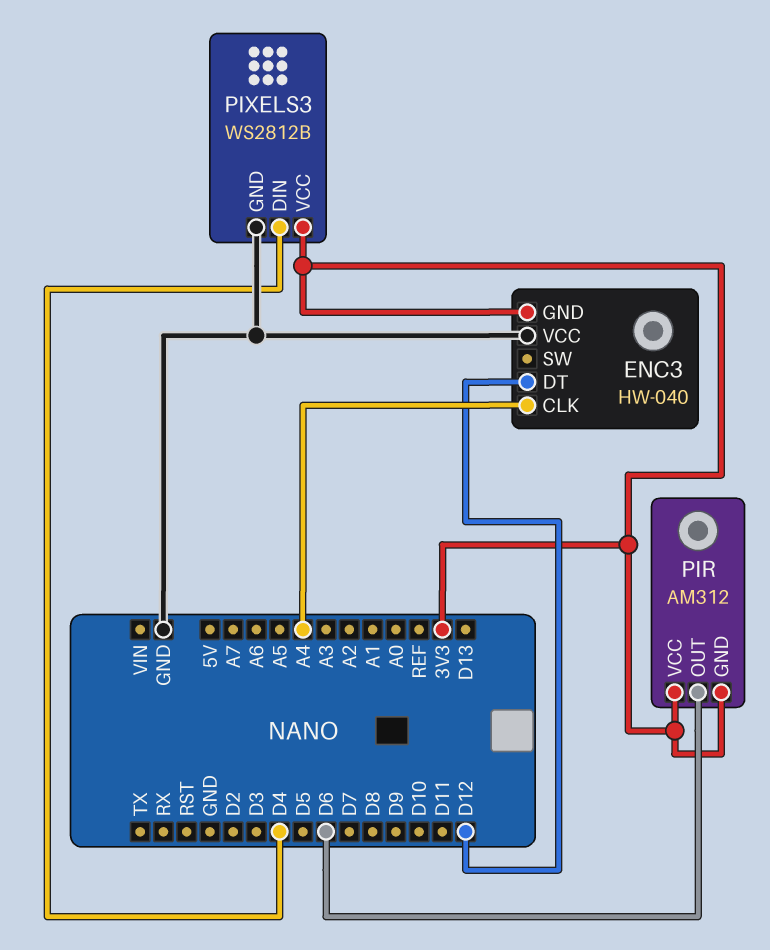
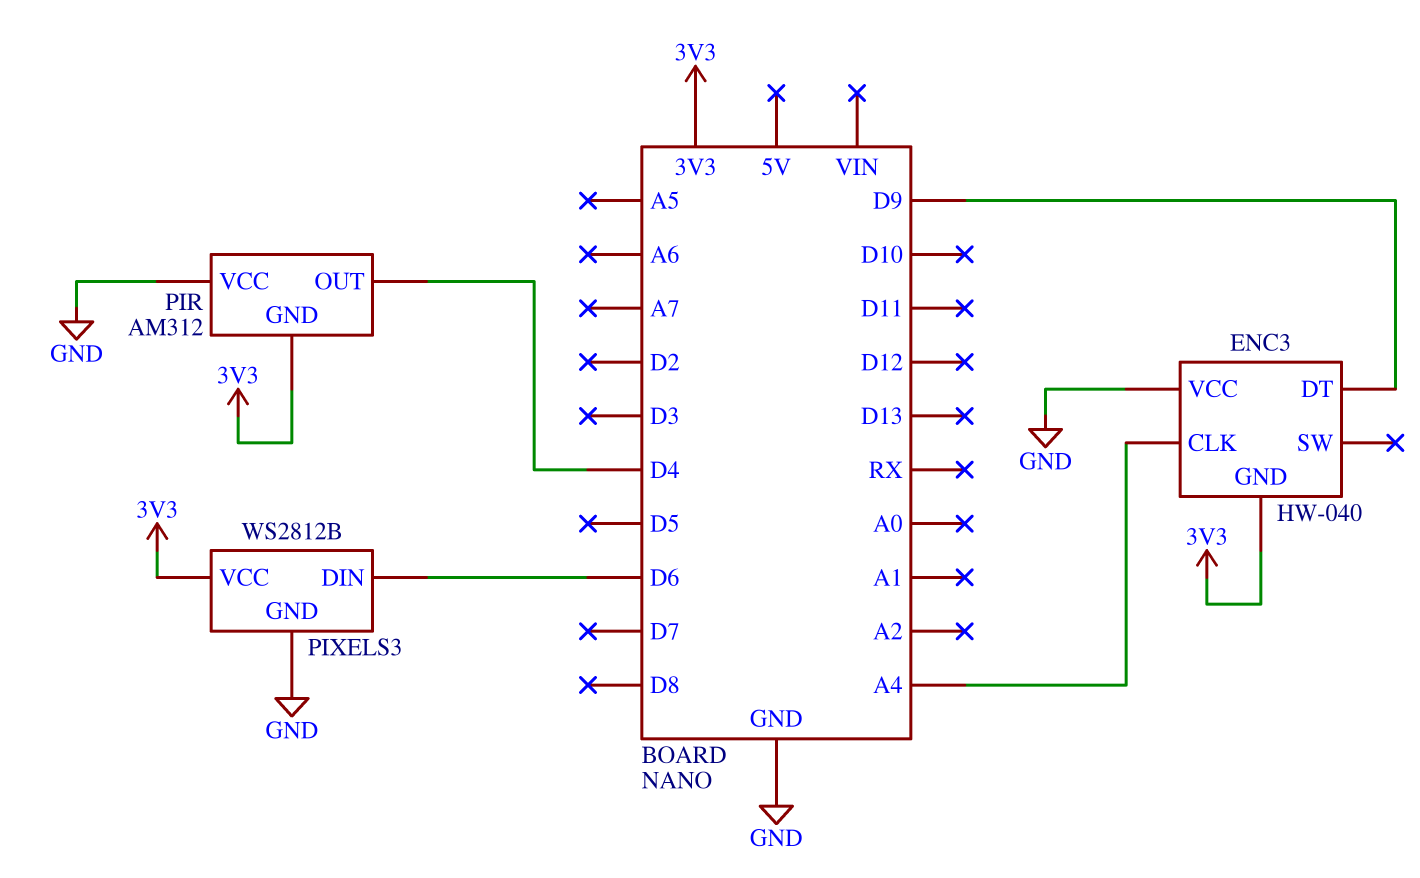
ENC3 pin DT: D12 -> D9
PIR pin OUT: D6 -> D4
PIR pin VCC: 3V3 -> GND
PIXELS3 pin DIN: D4 -> D6

